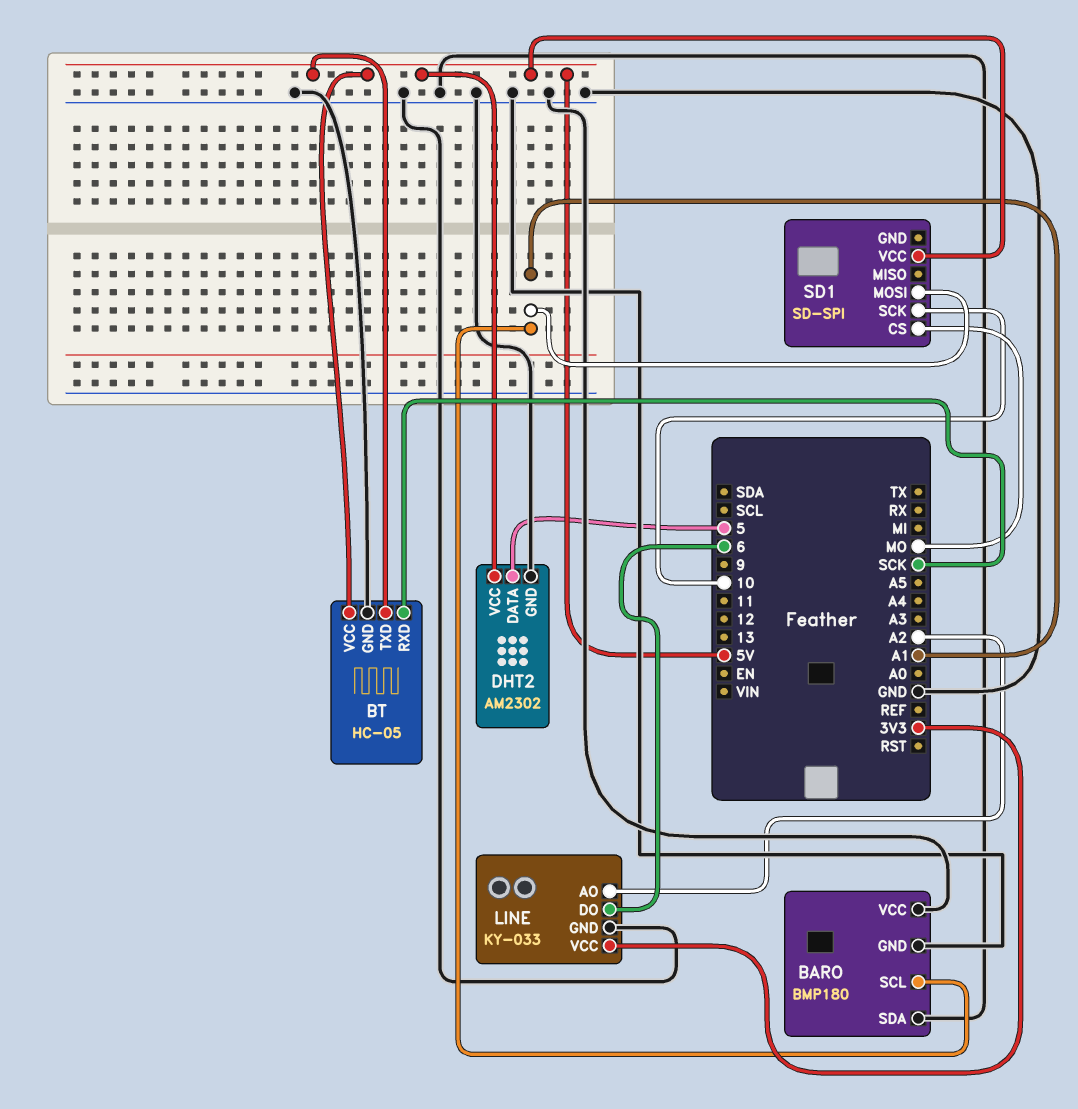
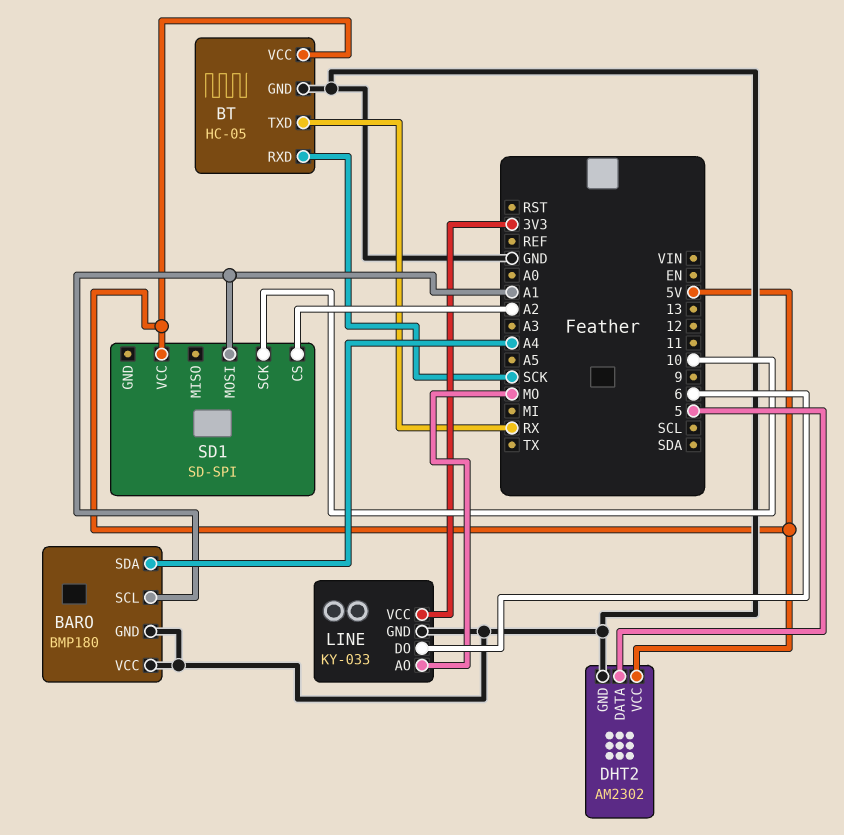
BARO pin SDA: GND -> A4
BT pin TXD: 5V -> RX
LINE pin AO: A2 -> MO
SD1 pin CS: MO -> A2

